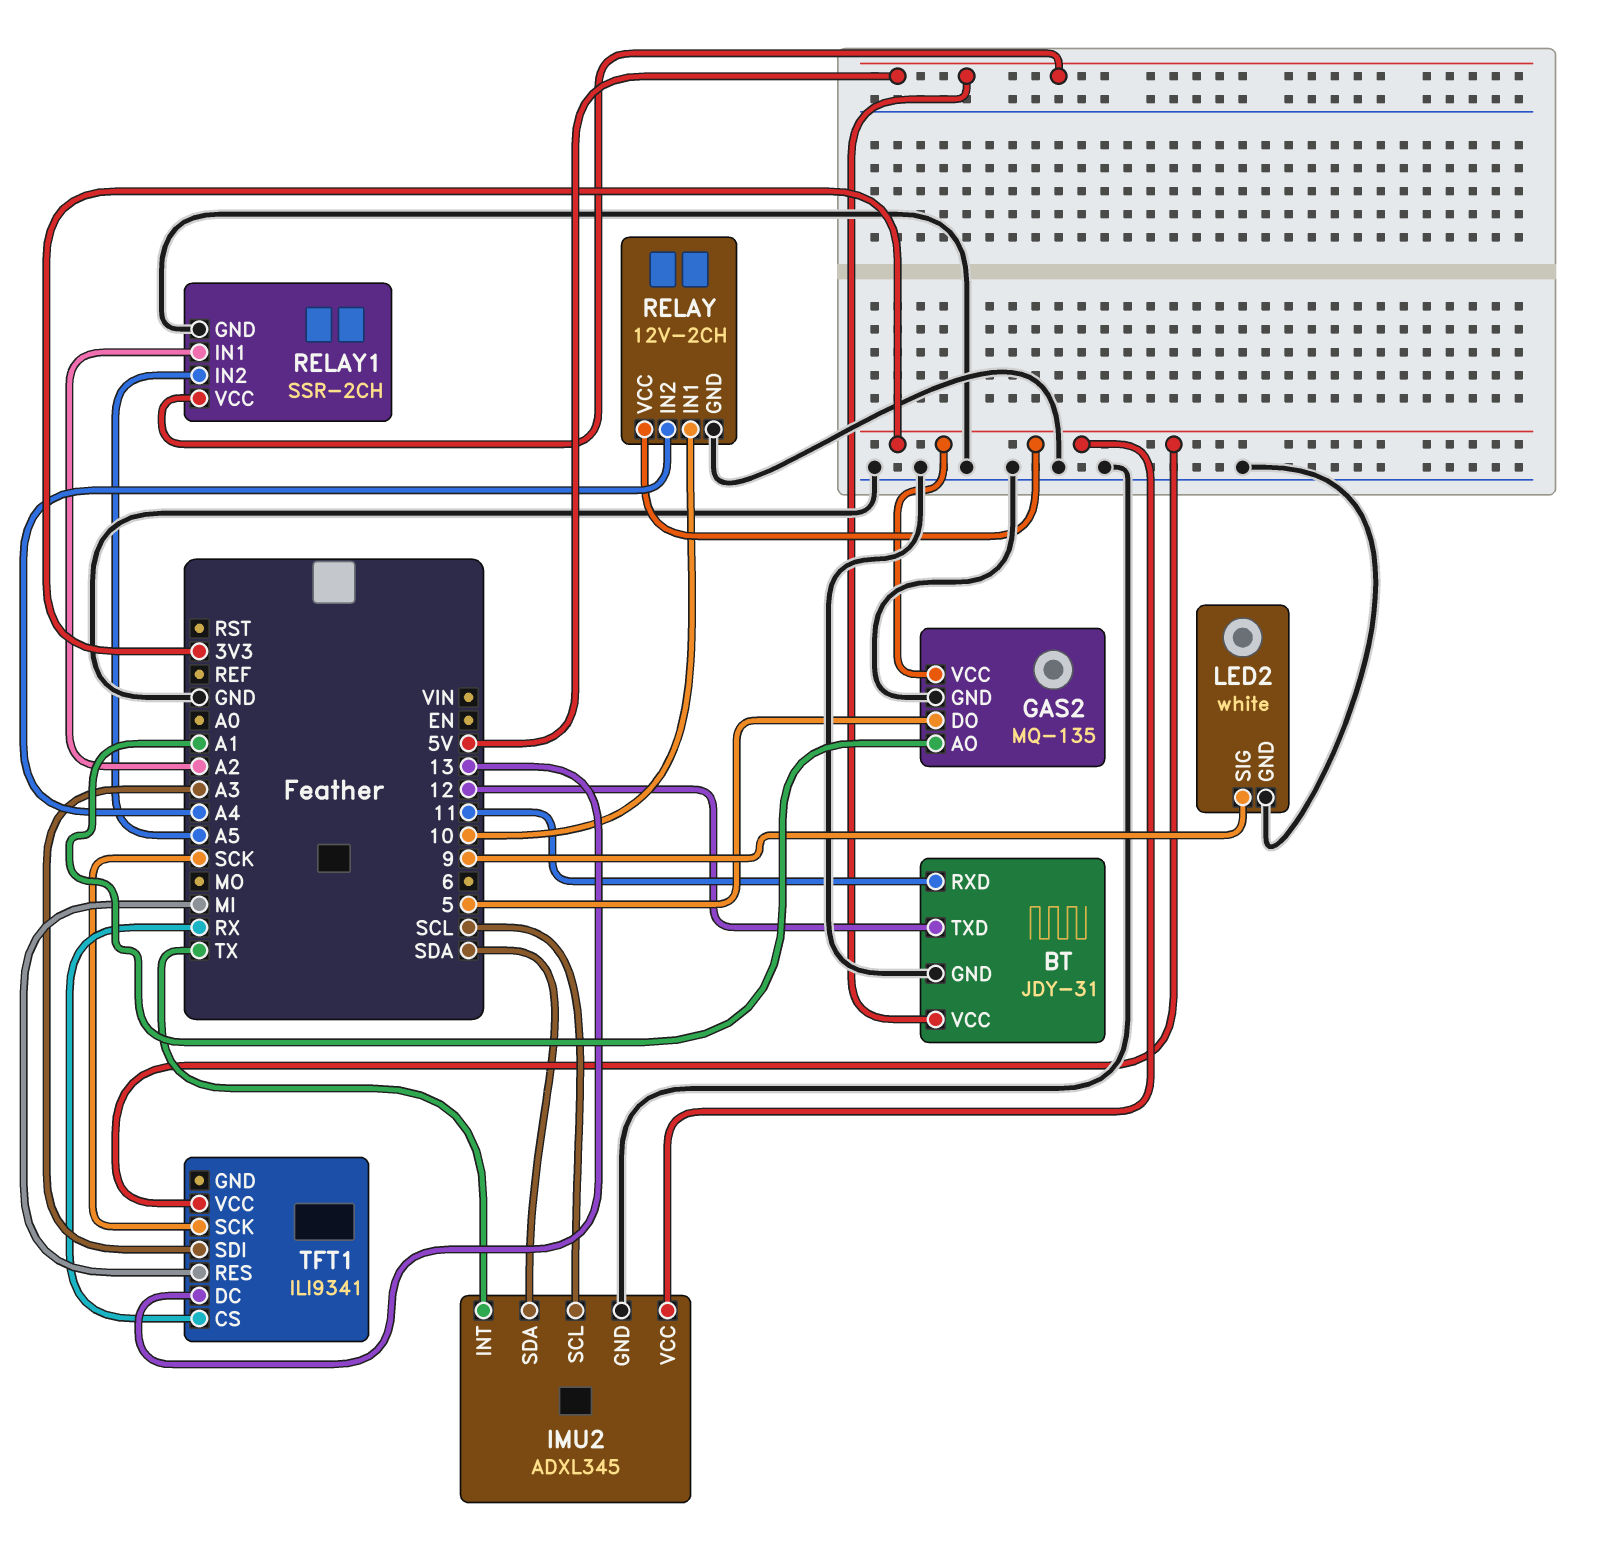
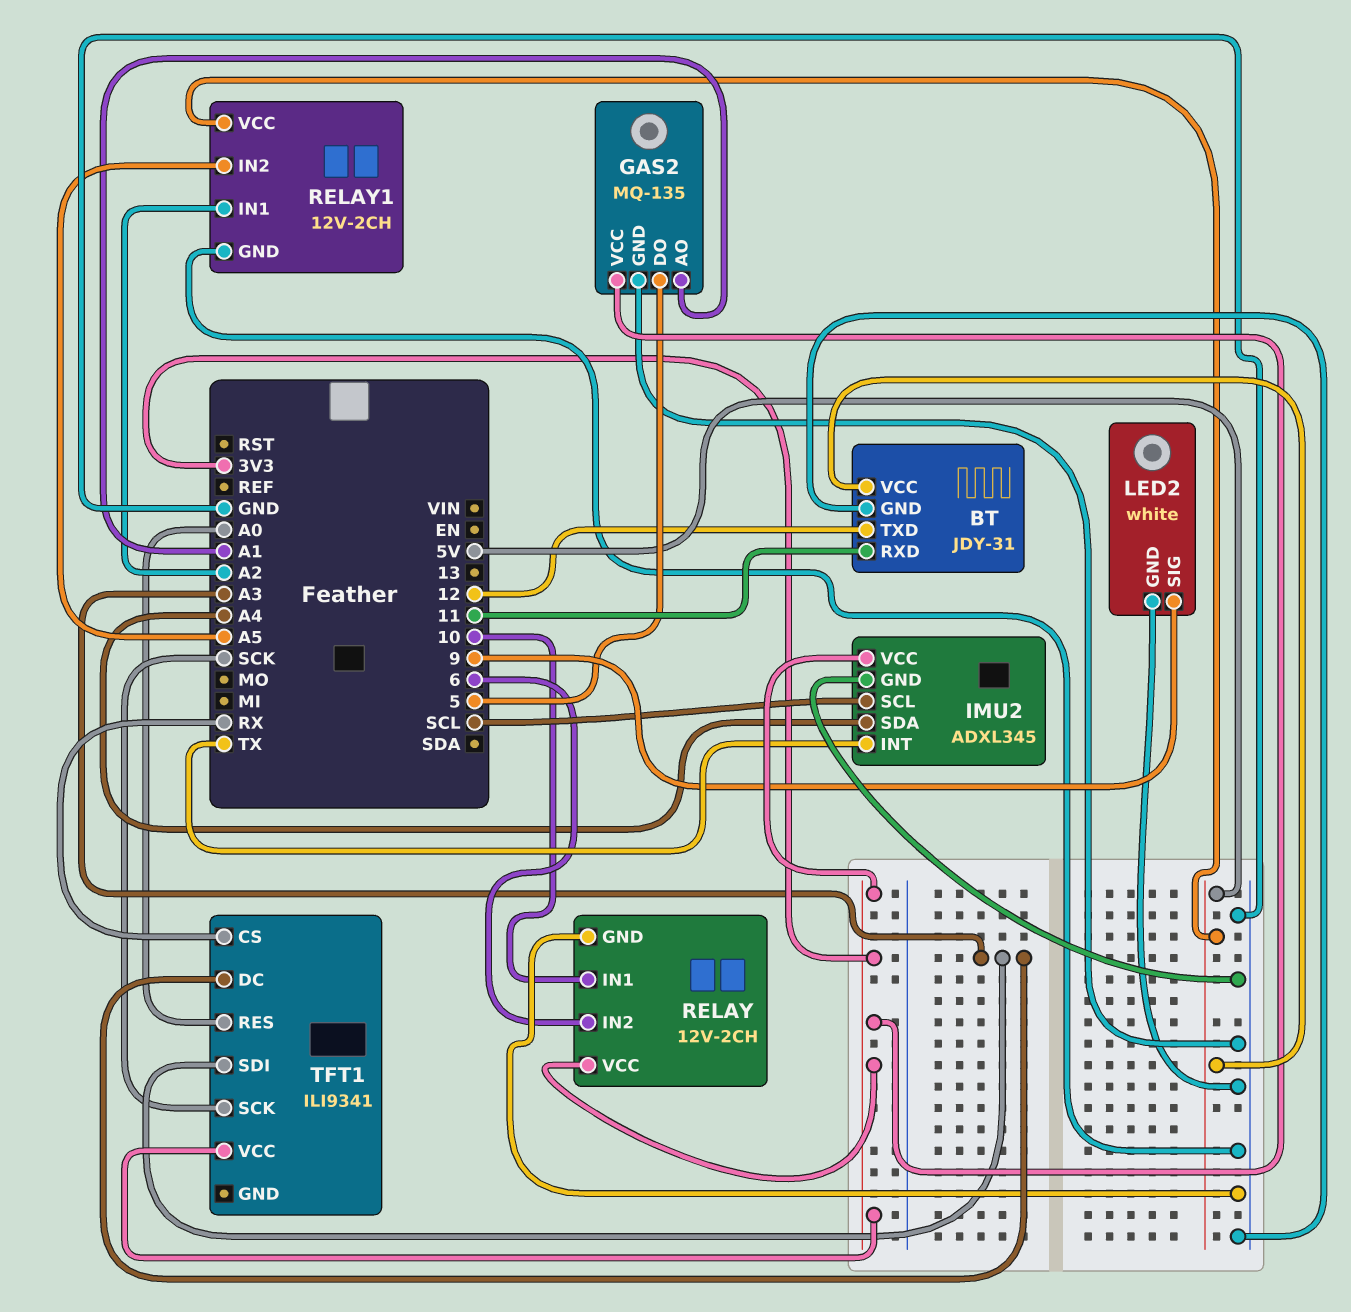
IMU2 pin SDA: SDA -> A4
RELAY pin IN2: A4 -> 6
RELAY1: SSR-2CH -> 12V-2CH
TFT1 pin DC: 13 -> A3
TFT1 pin RES: MI -> A0

